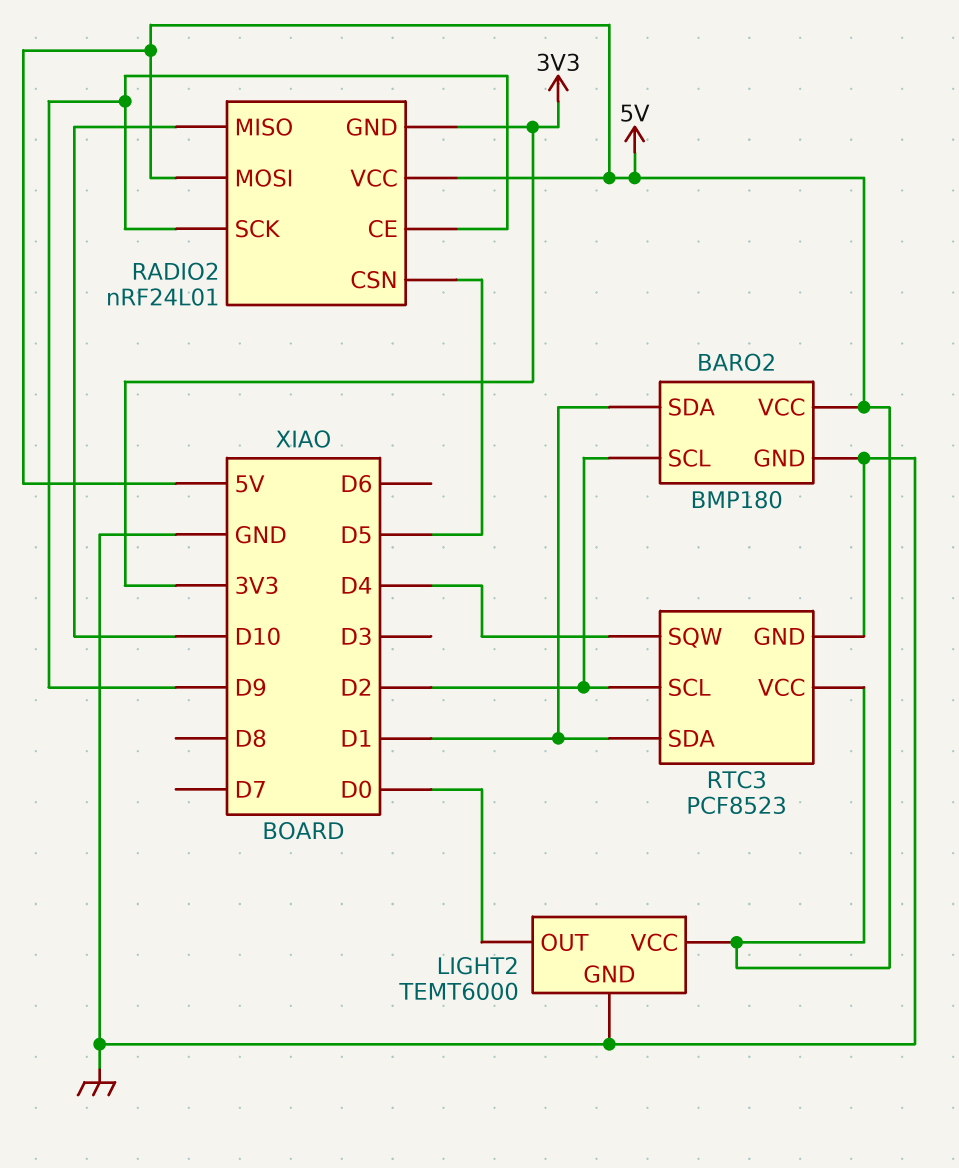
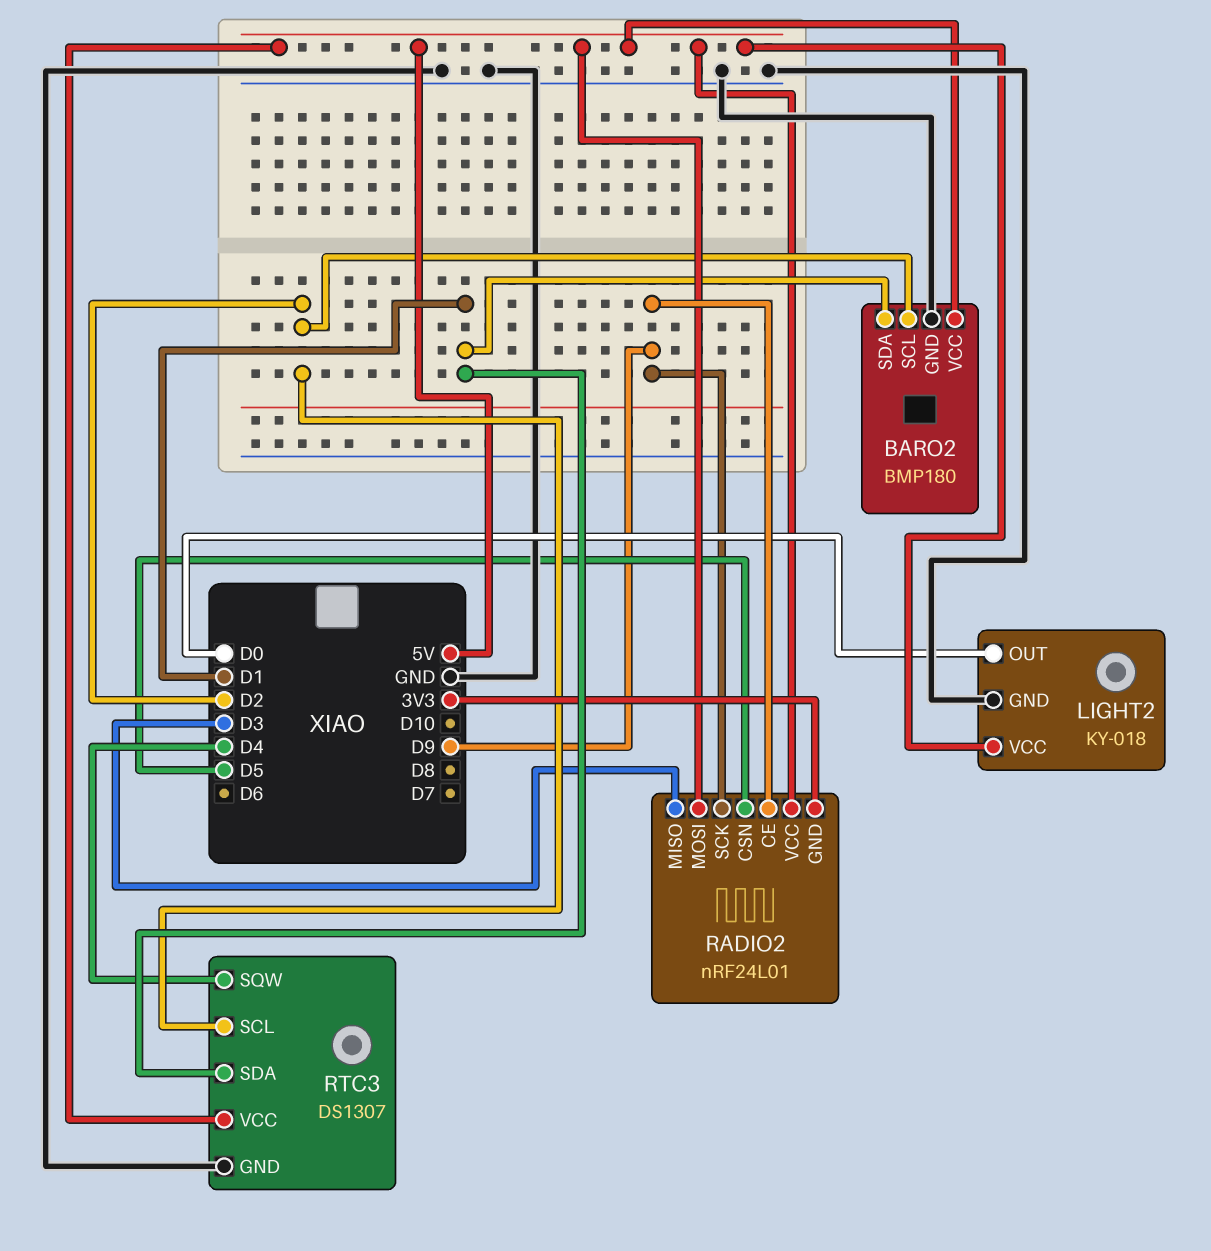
LIGHT2: TEMT6000 -> KY-018
RADIO2 pin MISO: D10 -> D3
RTC3: PCF8523 -> DS1307

